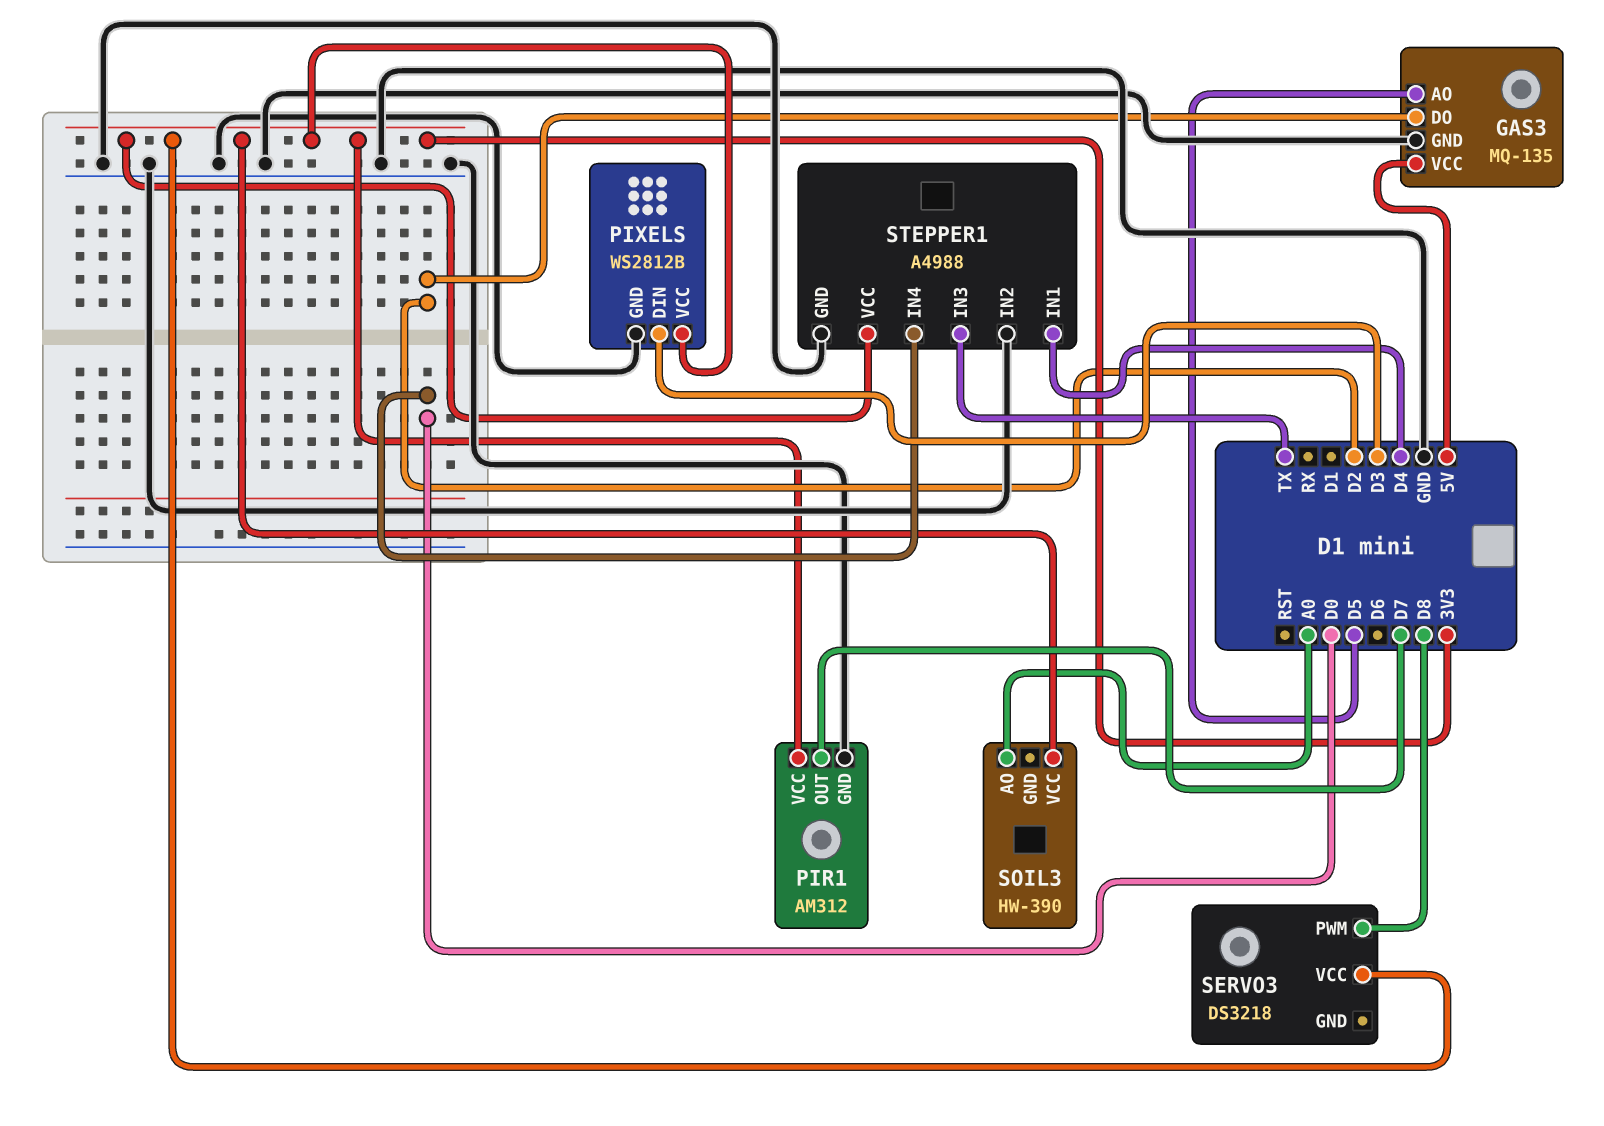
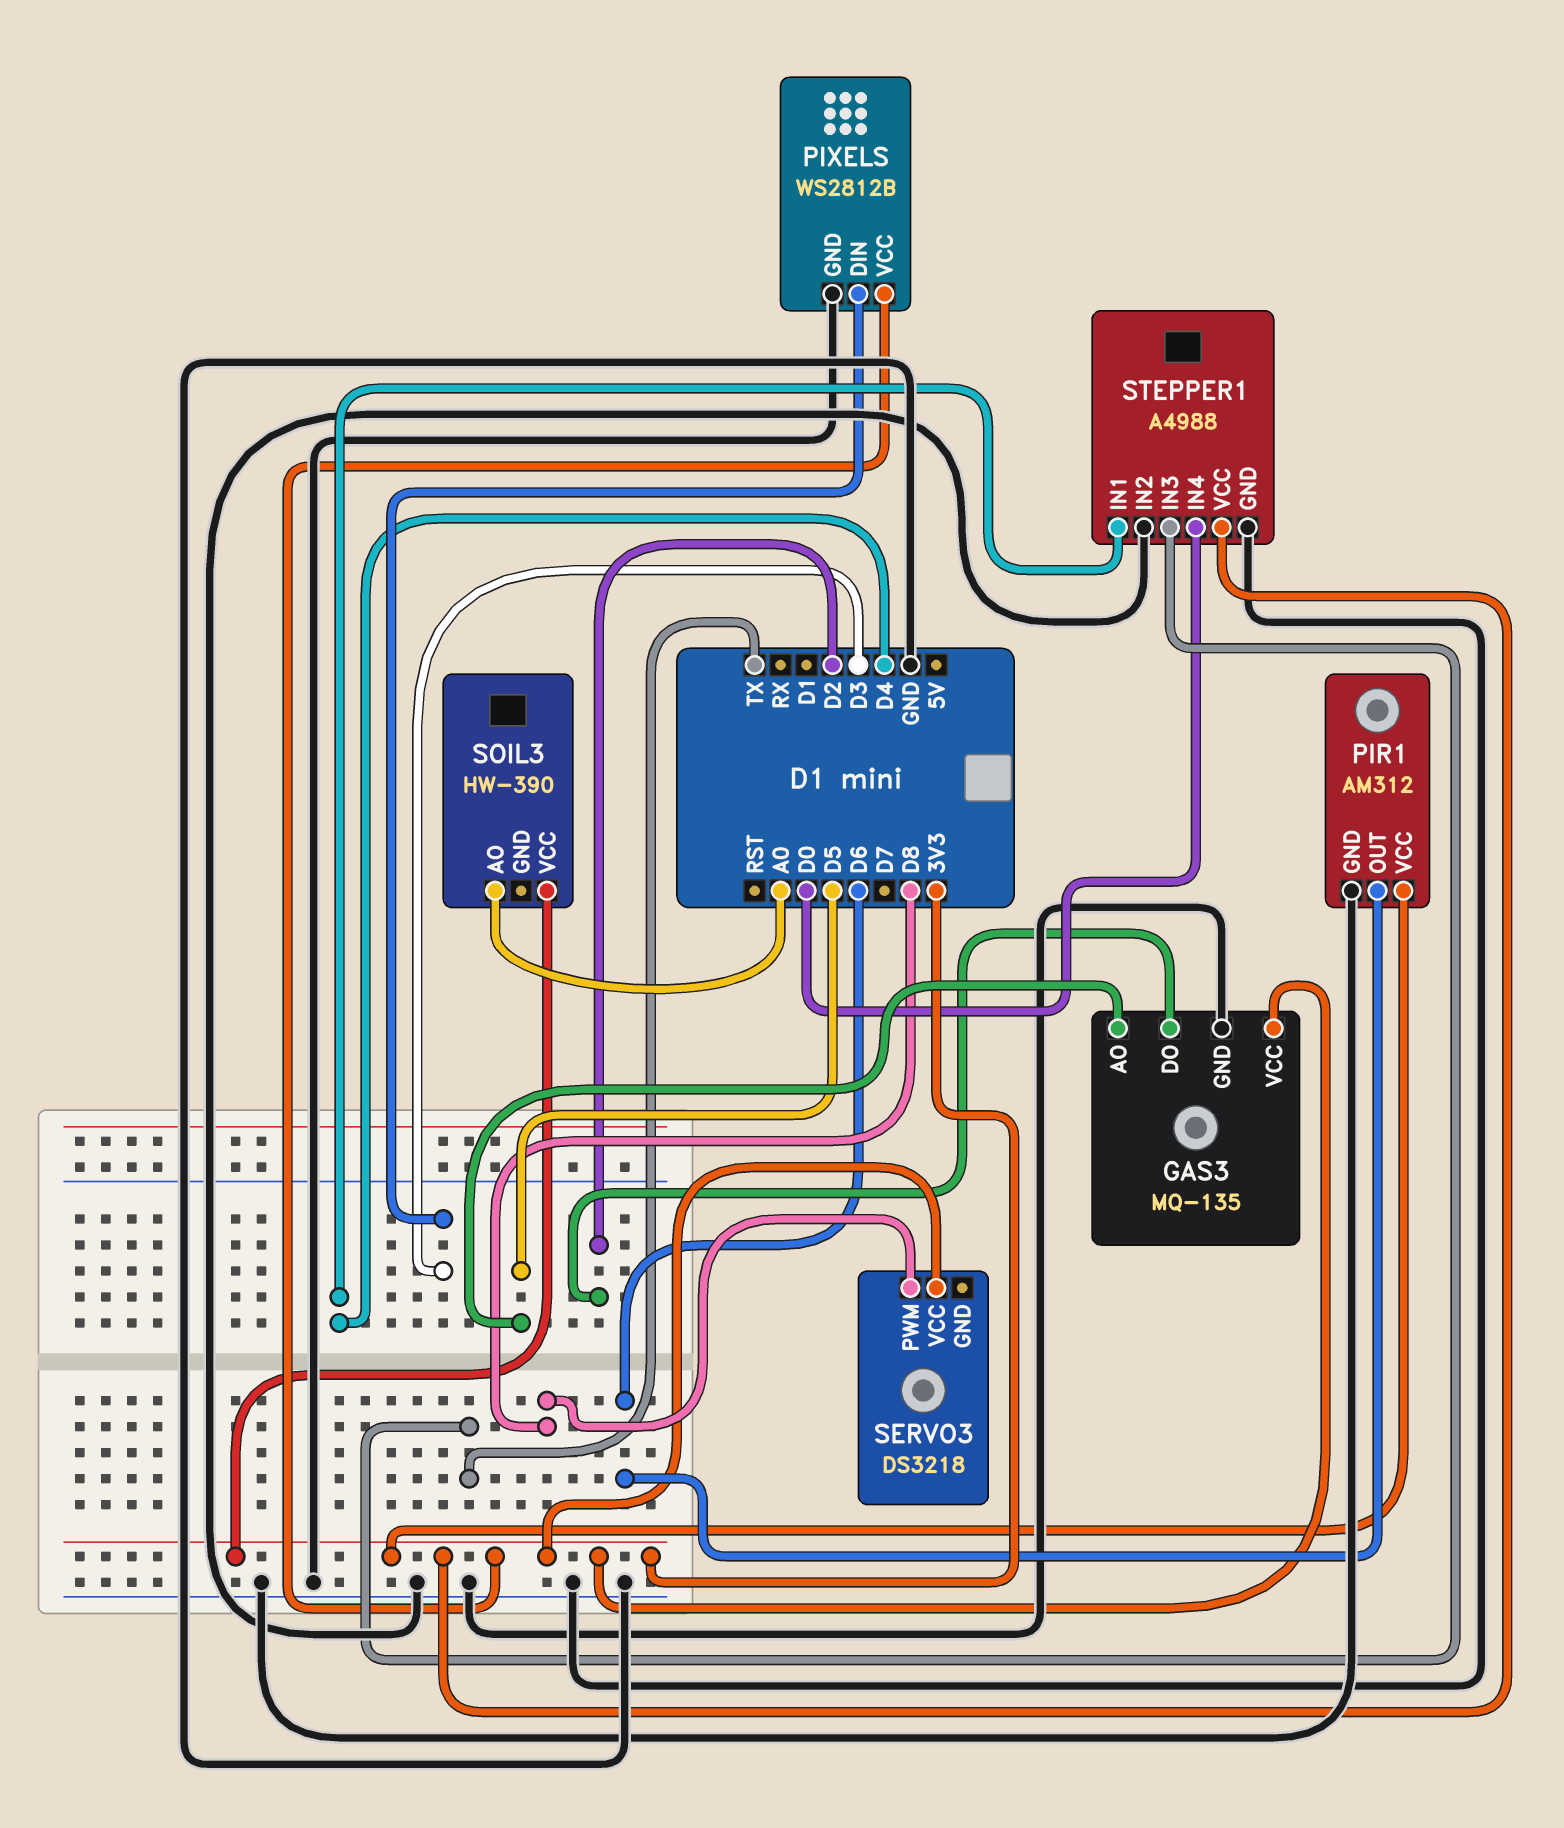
GAS3 pin VCC: 5V -> 3V3
PIR1 pin OUT: D7 -> D6

